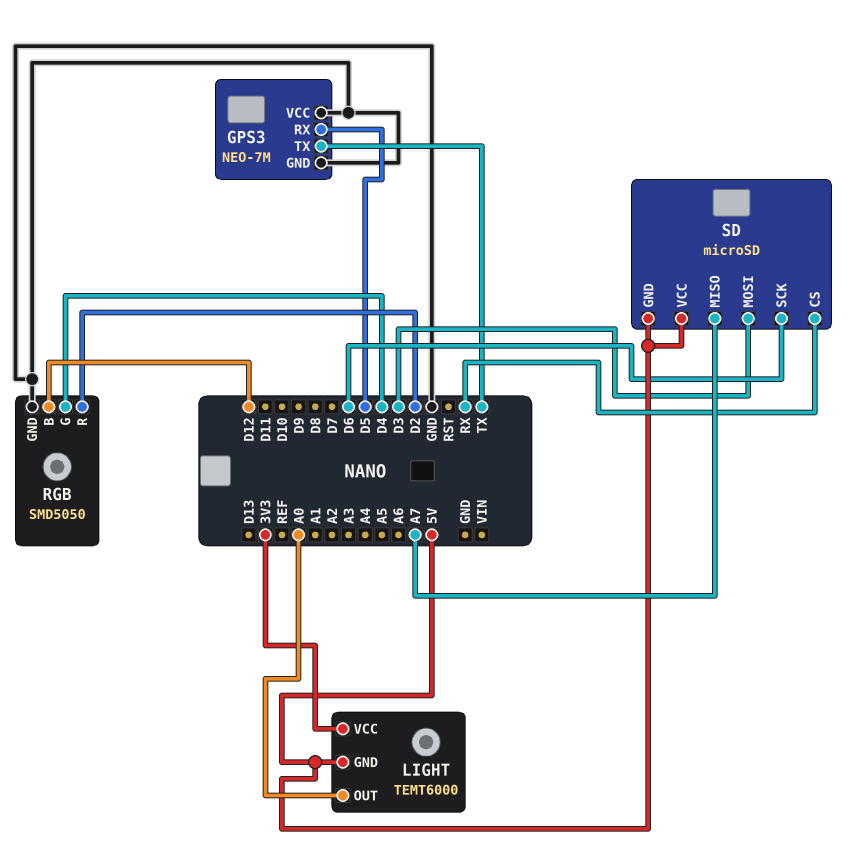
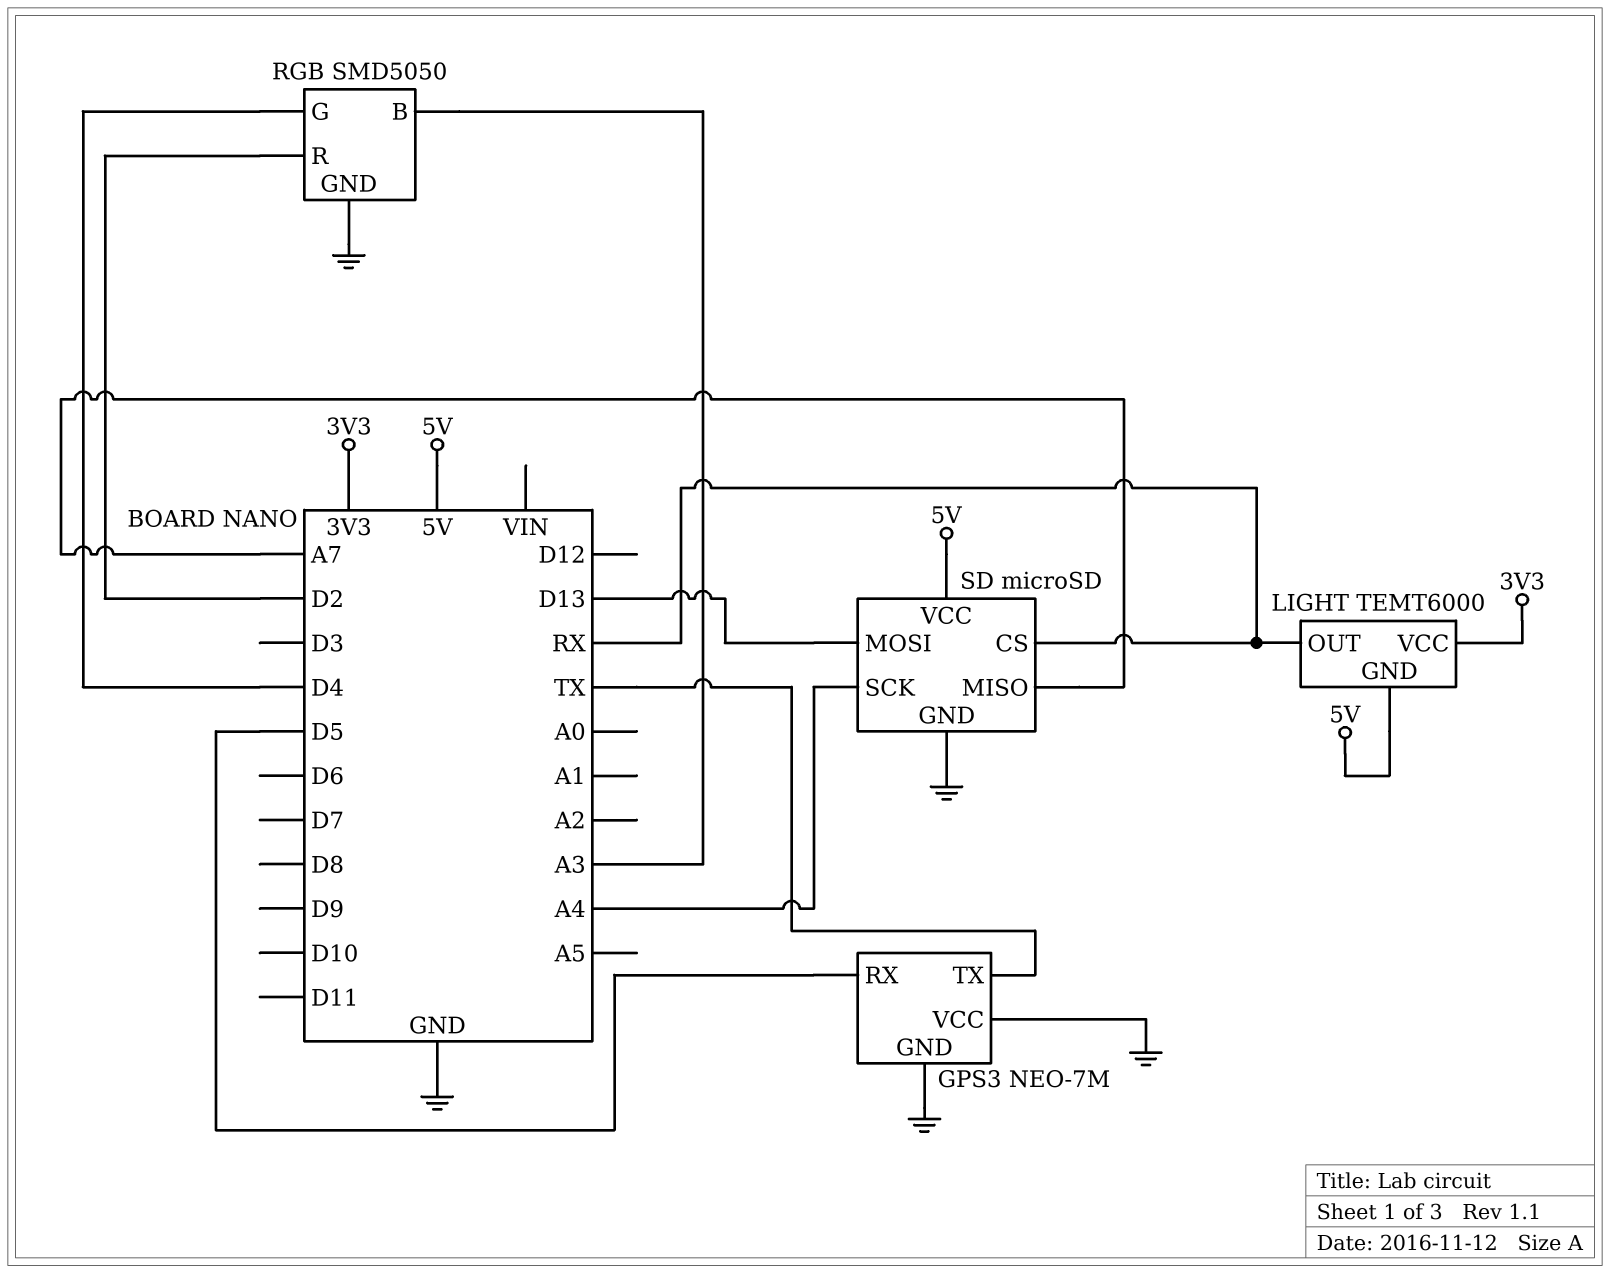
LIGHT pin OUT: A0 -> RX
RGB pin B: D12 -> A3
SD pin GND: 5V -> GND
SD pin MOSI: D3 -> D13
SD pin SCK: D6 -> A4

